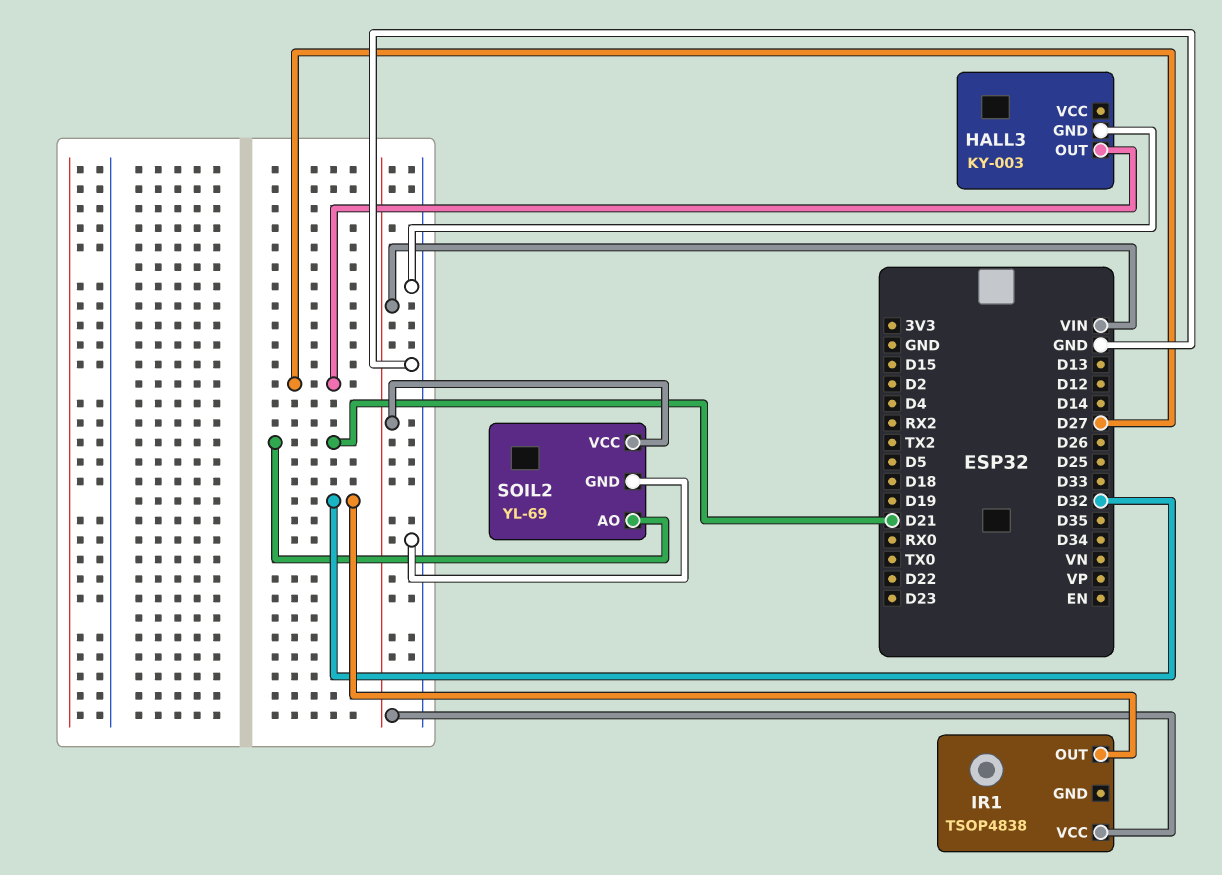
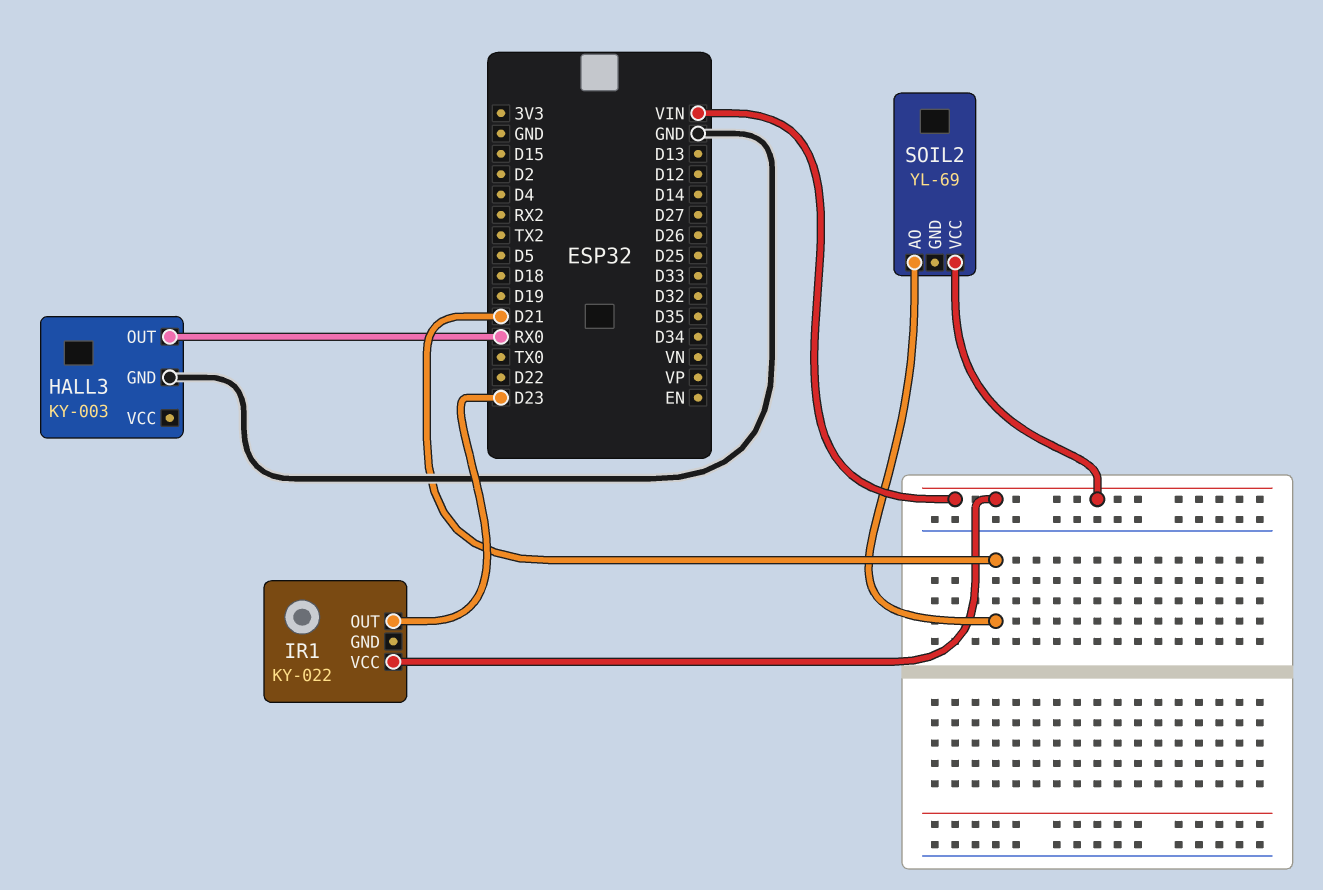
HALL3 pin OUT: D27 -> RX0
IR1: TSOP4838 -> KY-022
IR1 pin OUT: D32 -> D23
SOIL2 pin GND: GND -> none

